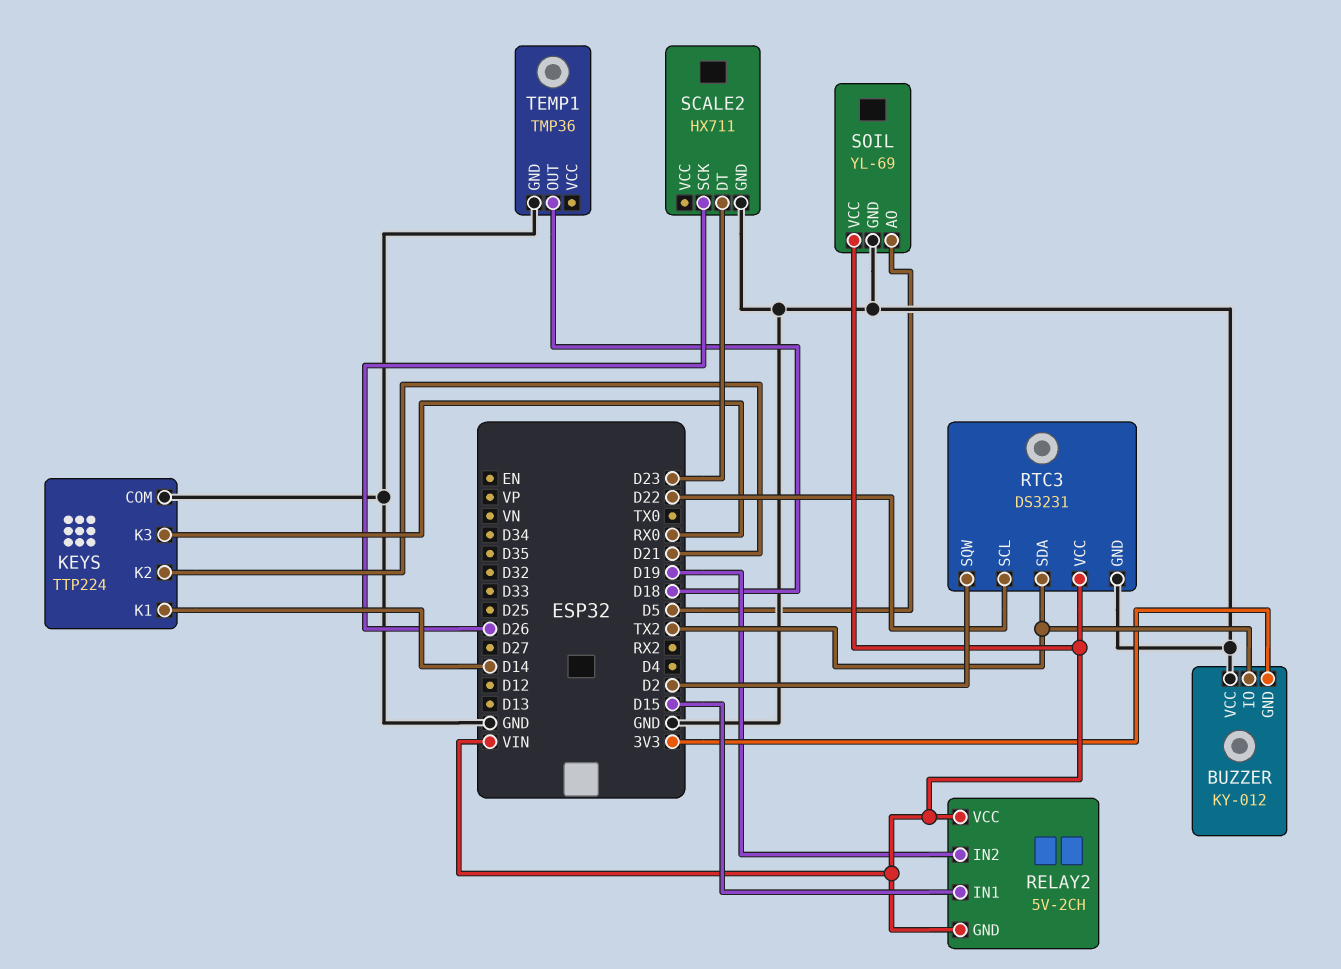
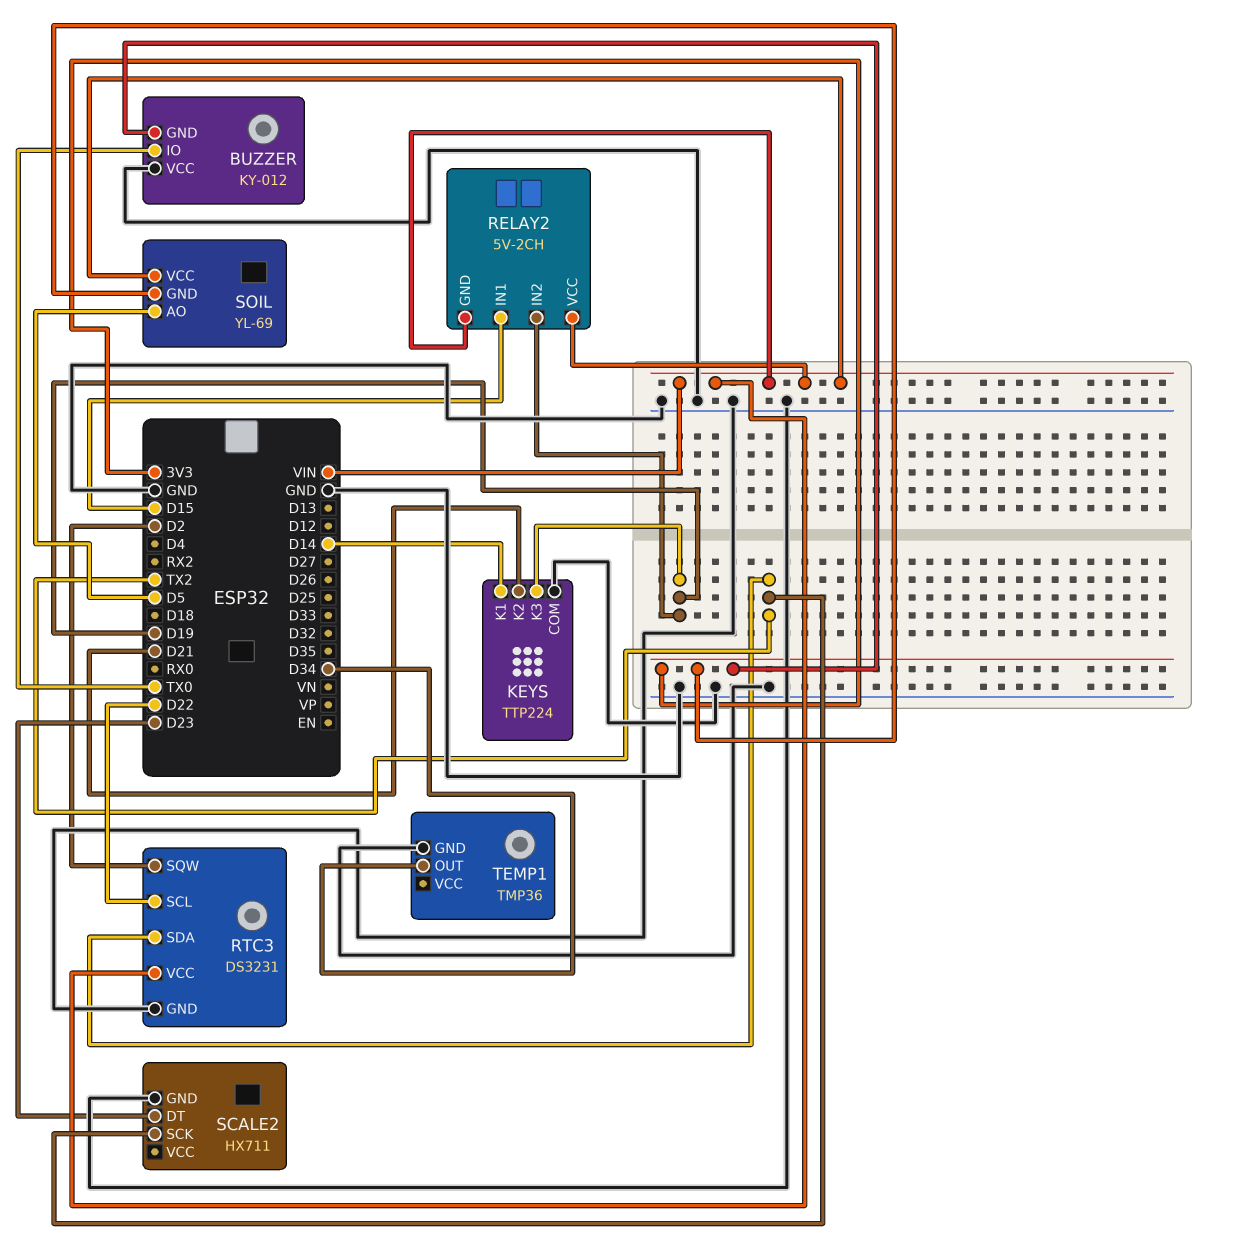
BUZZER pin IO: TX2 -> TX0
KEYS pin K3: RX0 -> D19
SCALE2 pin SCK: D26 -> TX2
SOIL pin GND: GND -> 3V3
TEMP1 pin OUT: D18 -> D34

